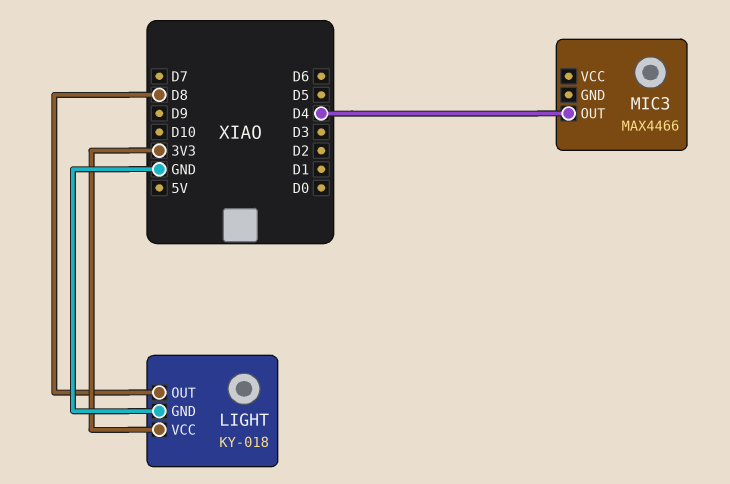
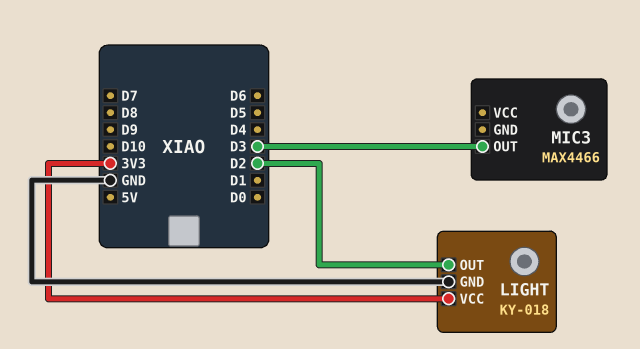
LIGHT pin OUT: D8 -> D2
MIC3 pin OUT: D4 -> D3

